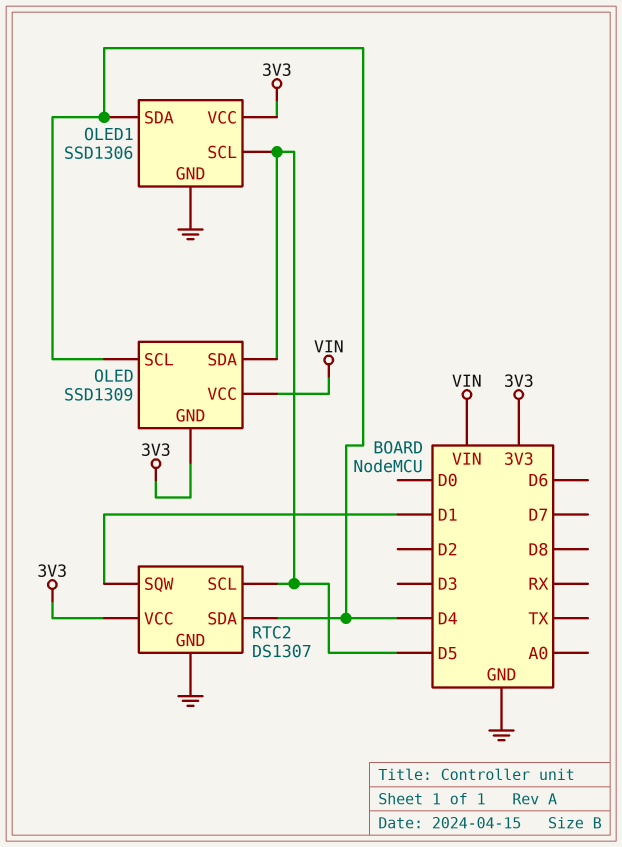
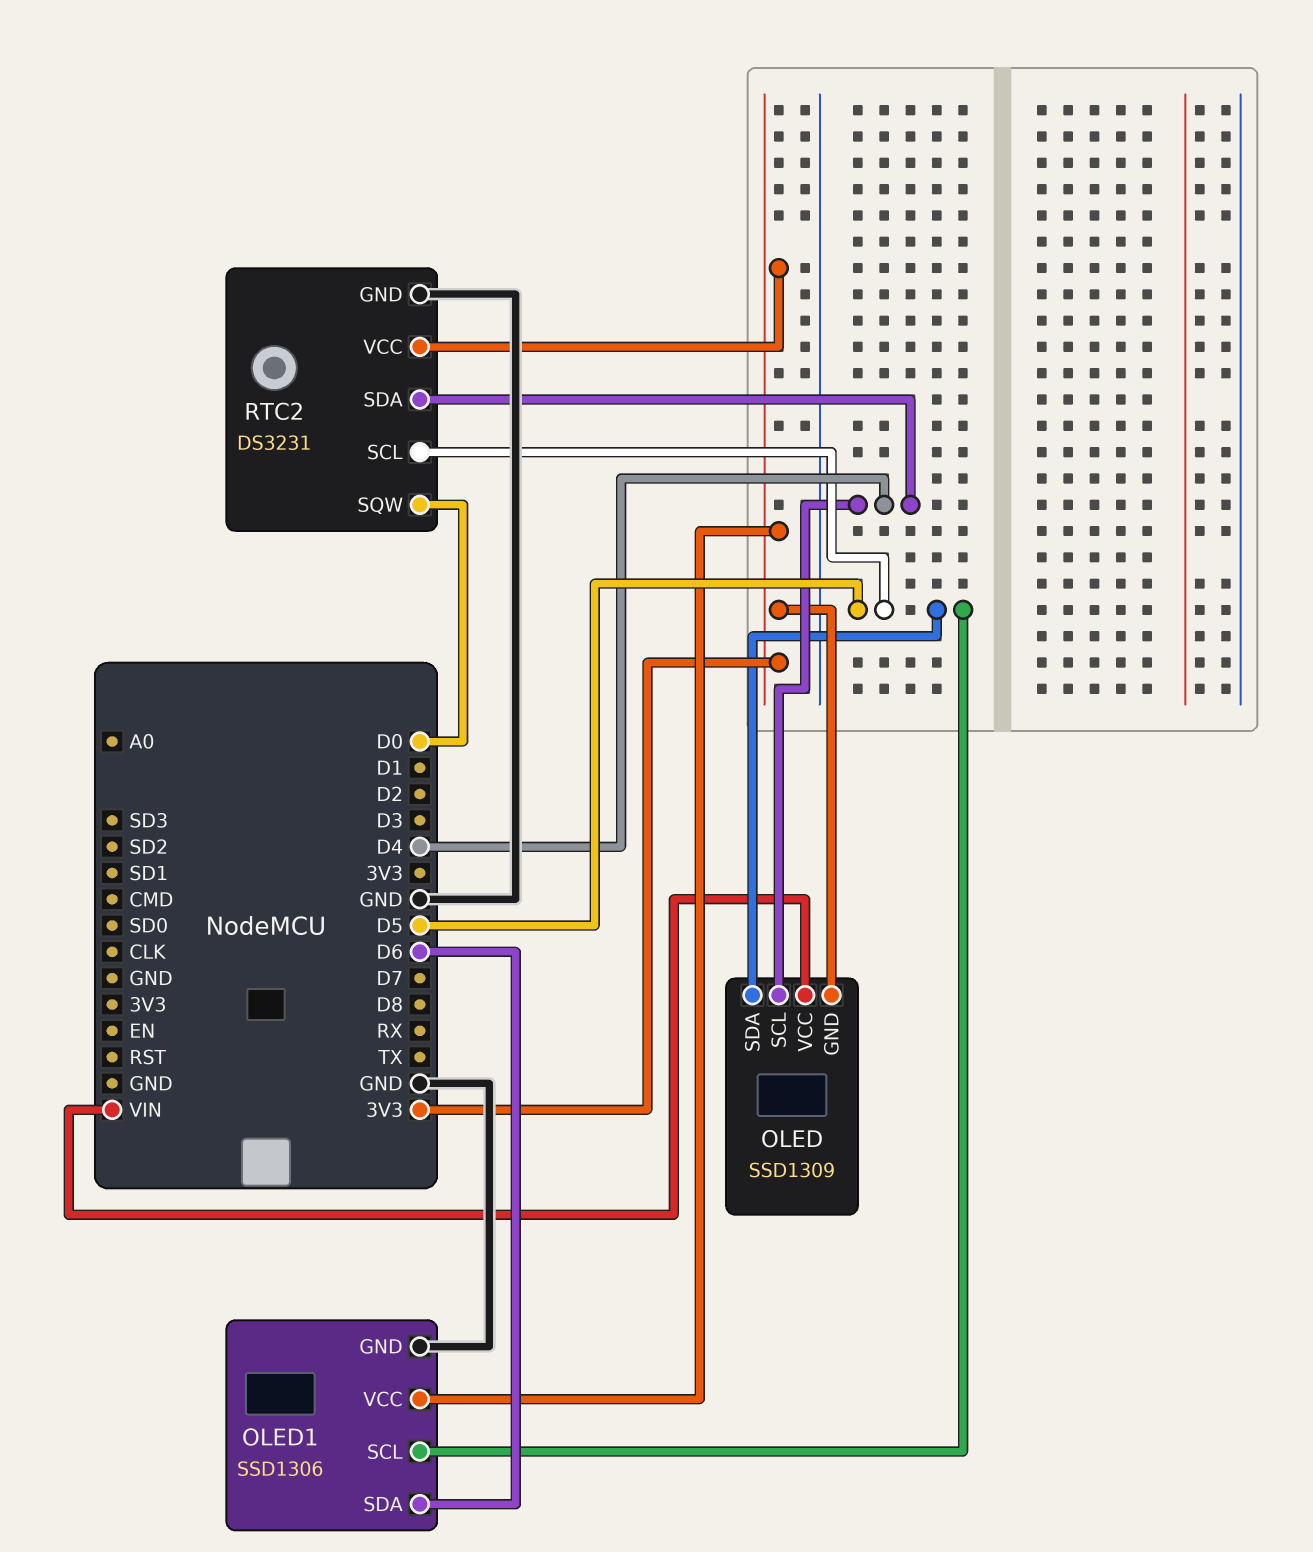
OLED1 pin SDA: D4 -> D6
RTC2: DS1307 -> DS3231
RTC2 pin SQW: D1 -> D0

